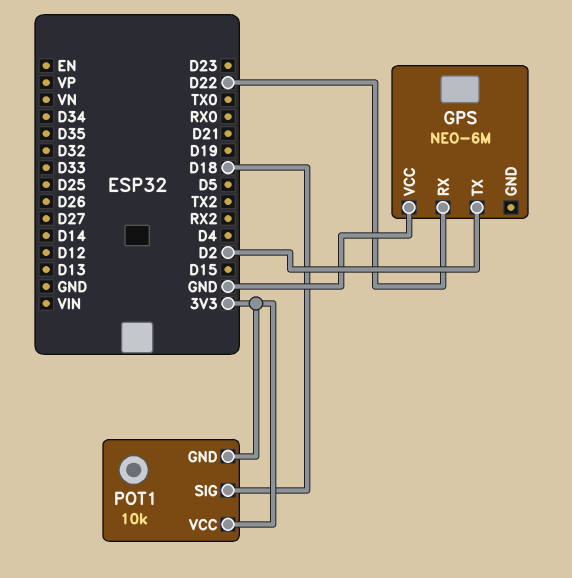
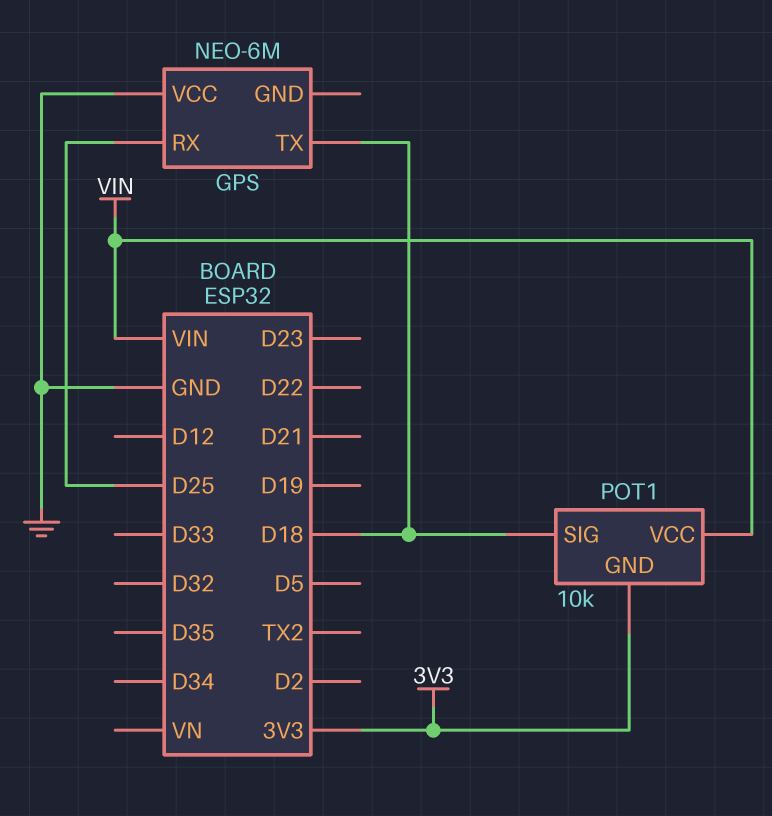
GPS pin RX: D22 -> D25
GPS pin TX: D2 -> D18
POT1 pin VCC: 3V3 -> VIN

